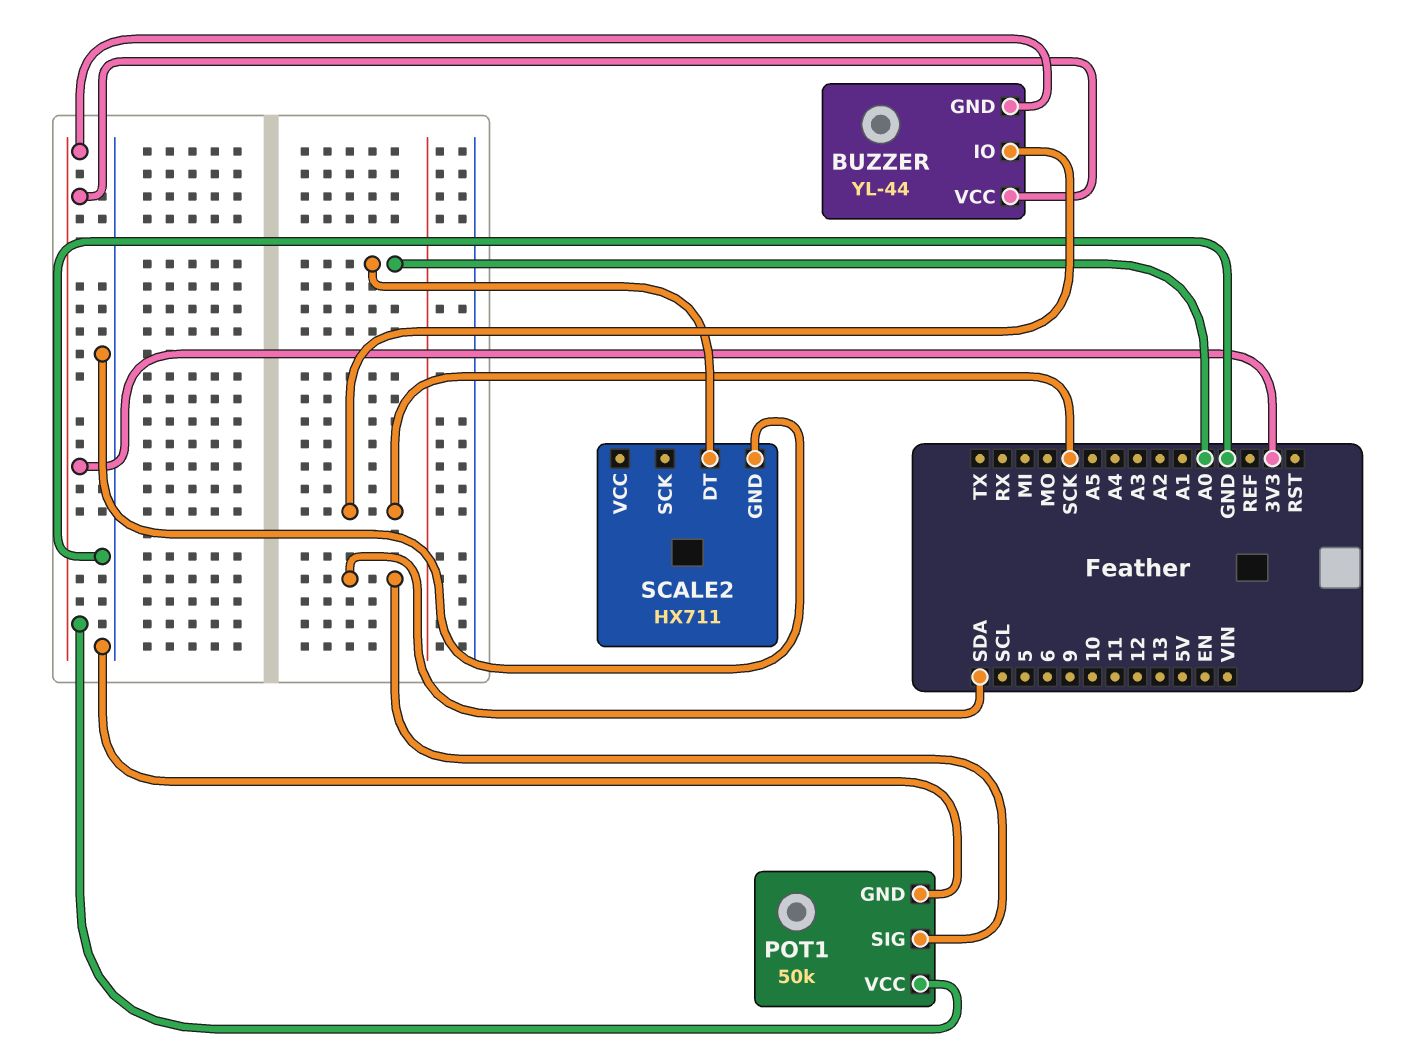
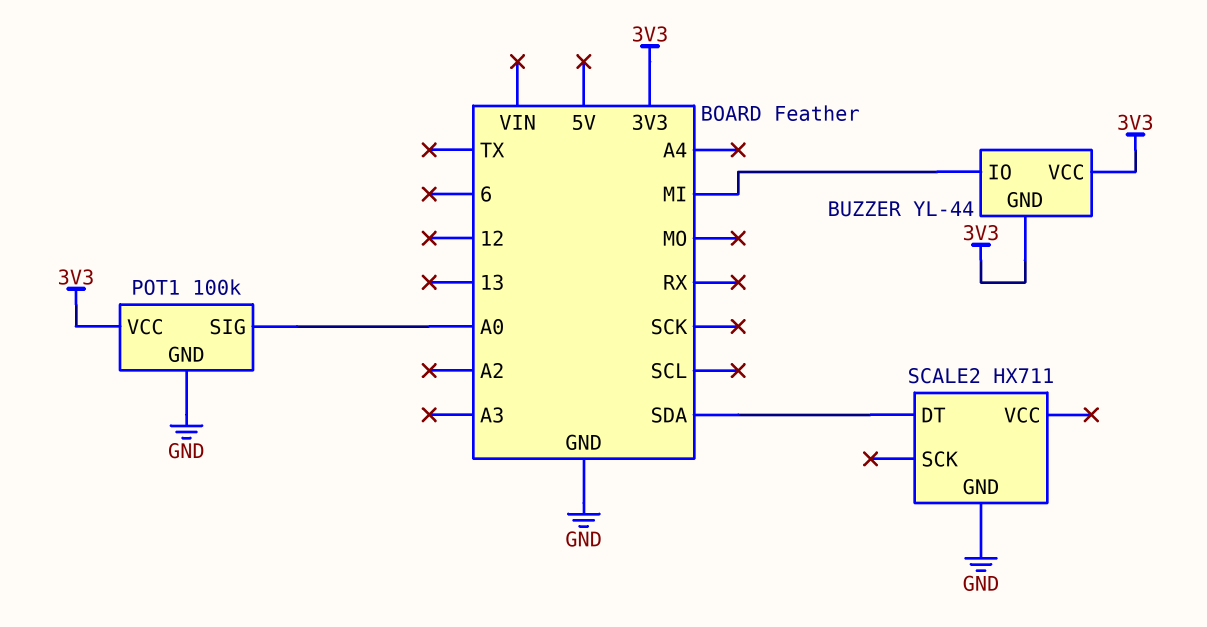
BUZZER pin IO: SCK -> MI
POT1: 50k -> 100k
POT1 pin SIG: SDA -> A0
SCALE2 pin DT: A0 -> SDA

